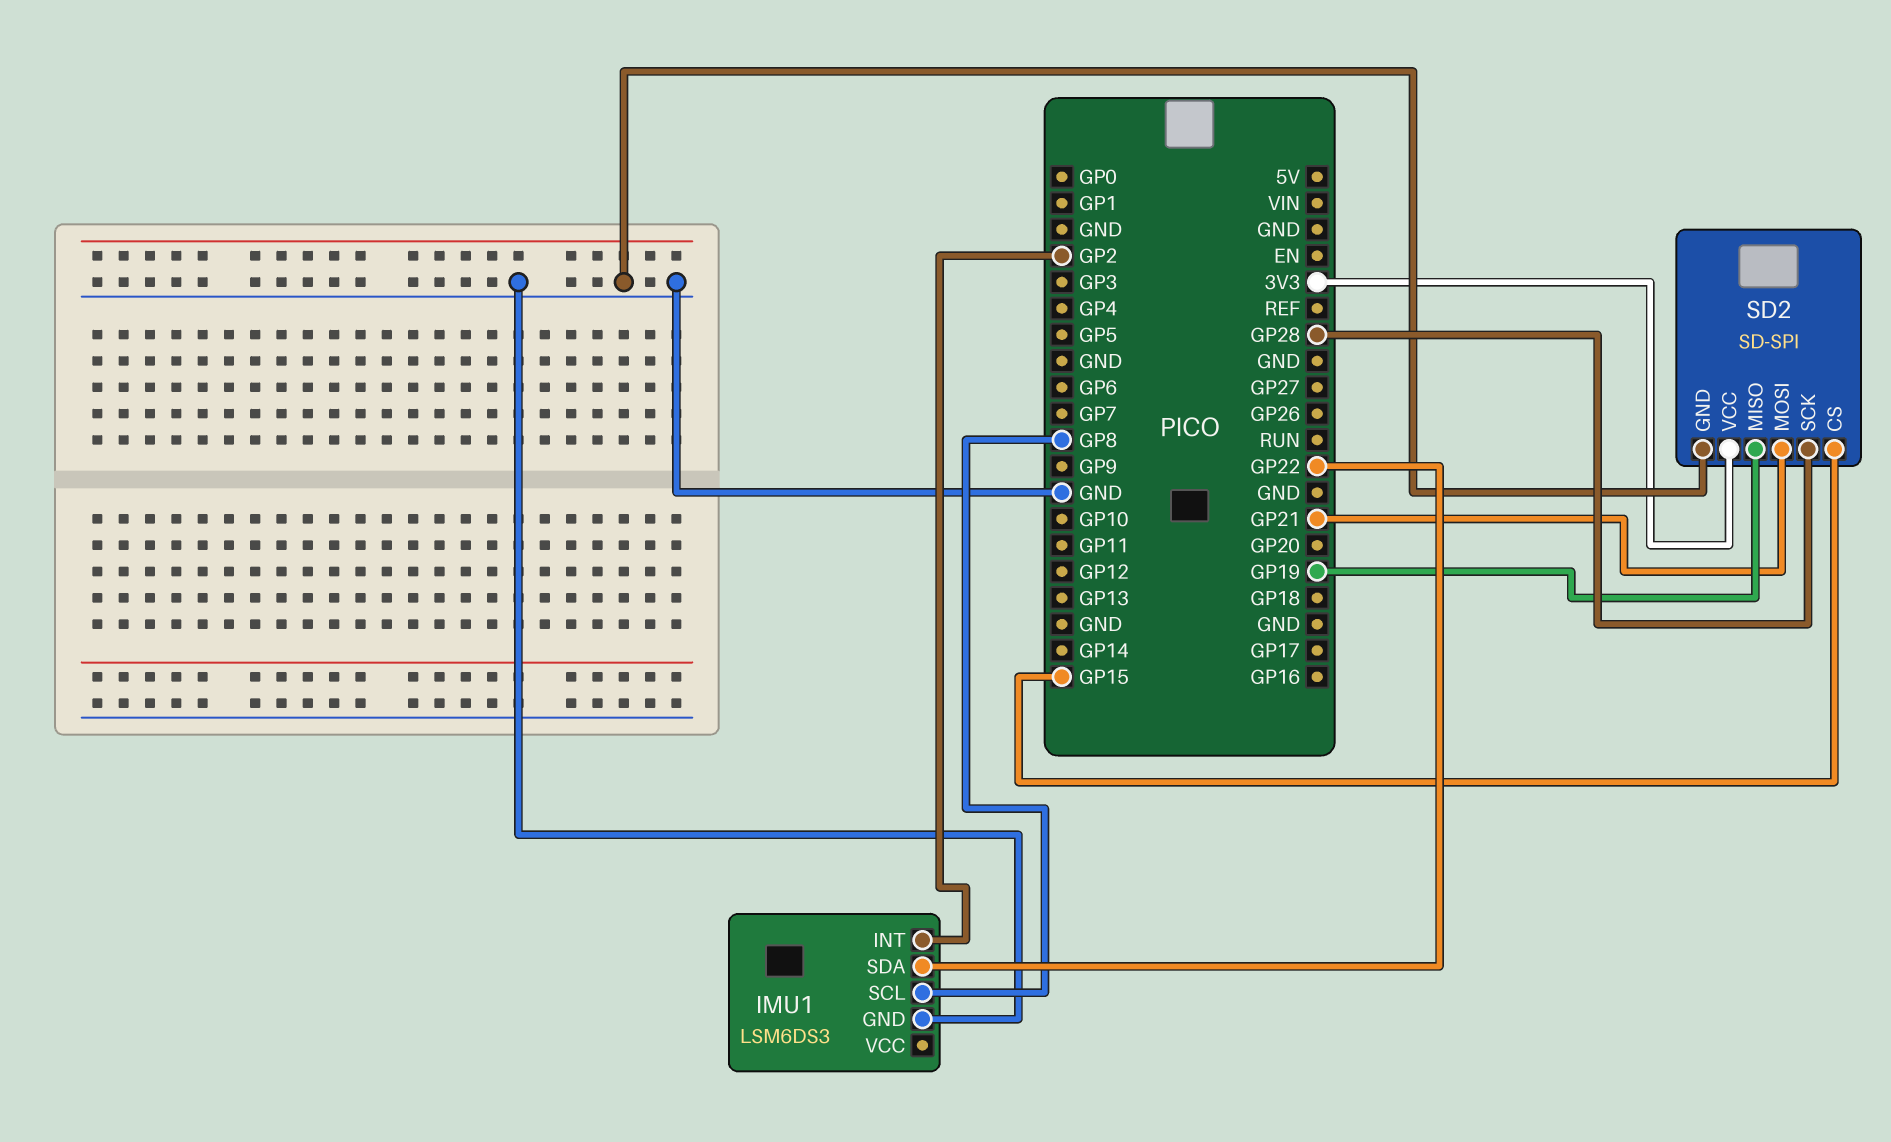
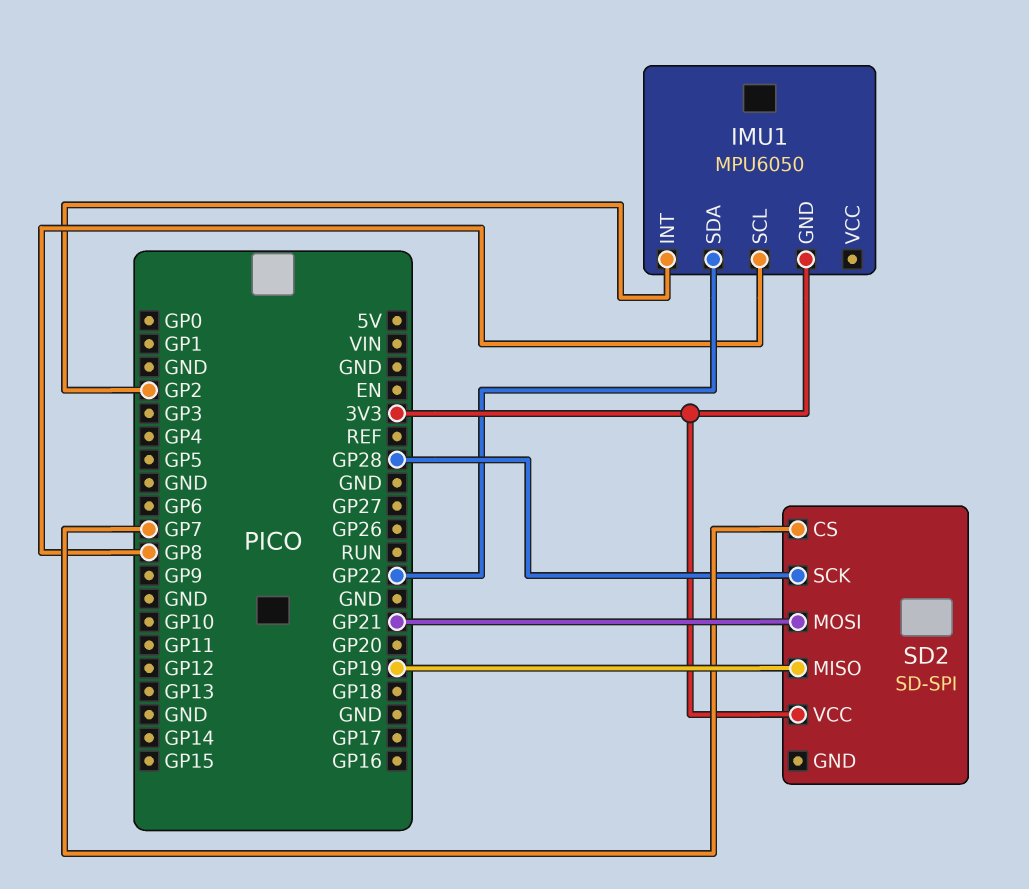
IMU1: LSM6DS3 -> MPU6050
IMU1 pin GND: GND -> 3V3
SD2 pin CS: GP15 -> GP7
SD2 pin GND: GND -> none

